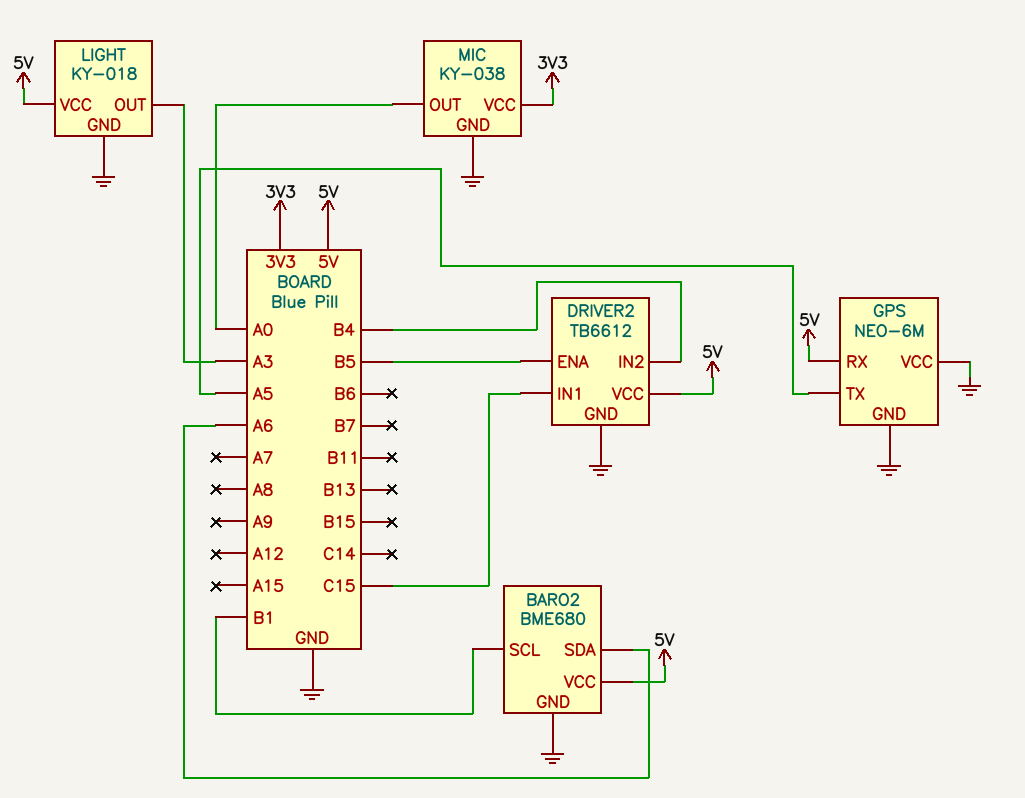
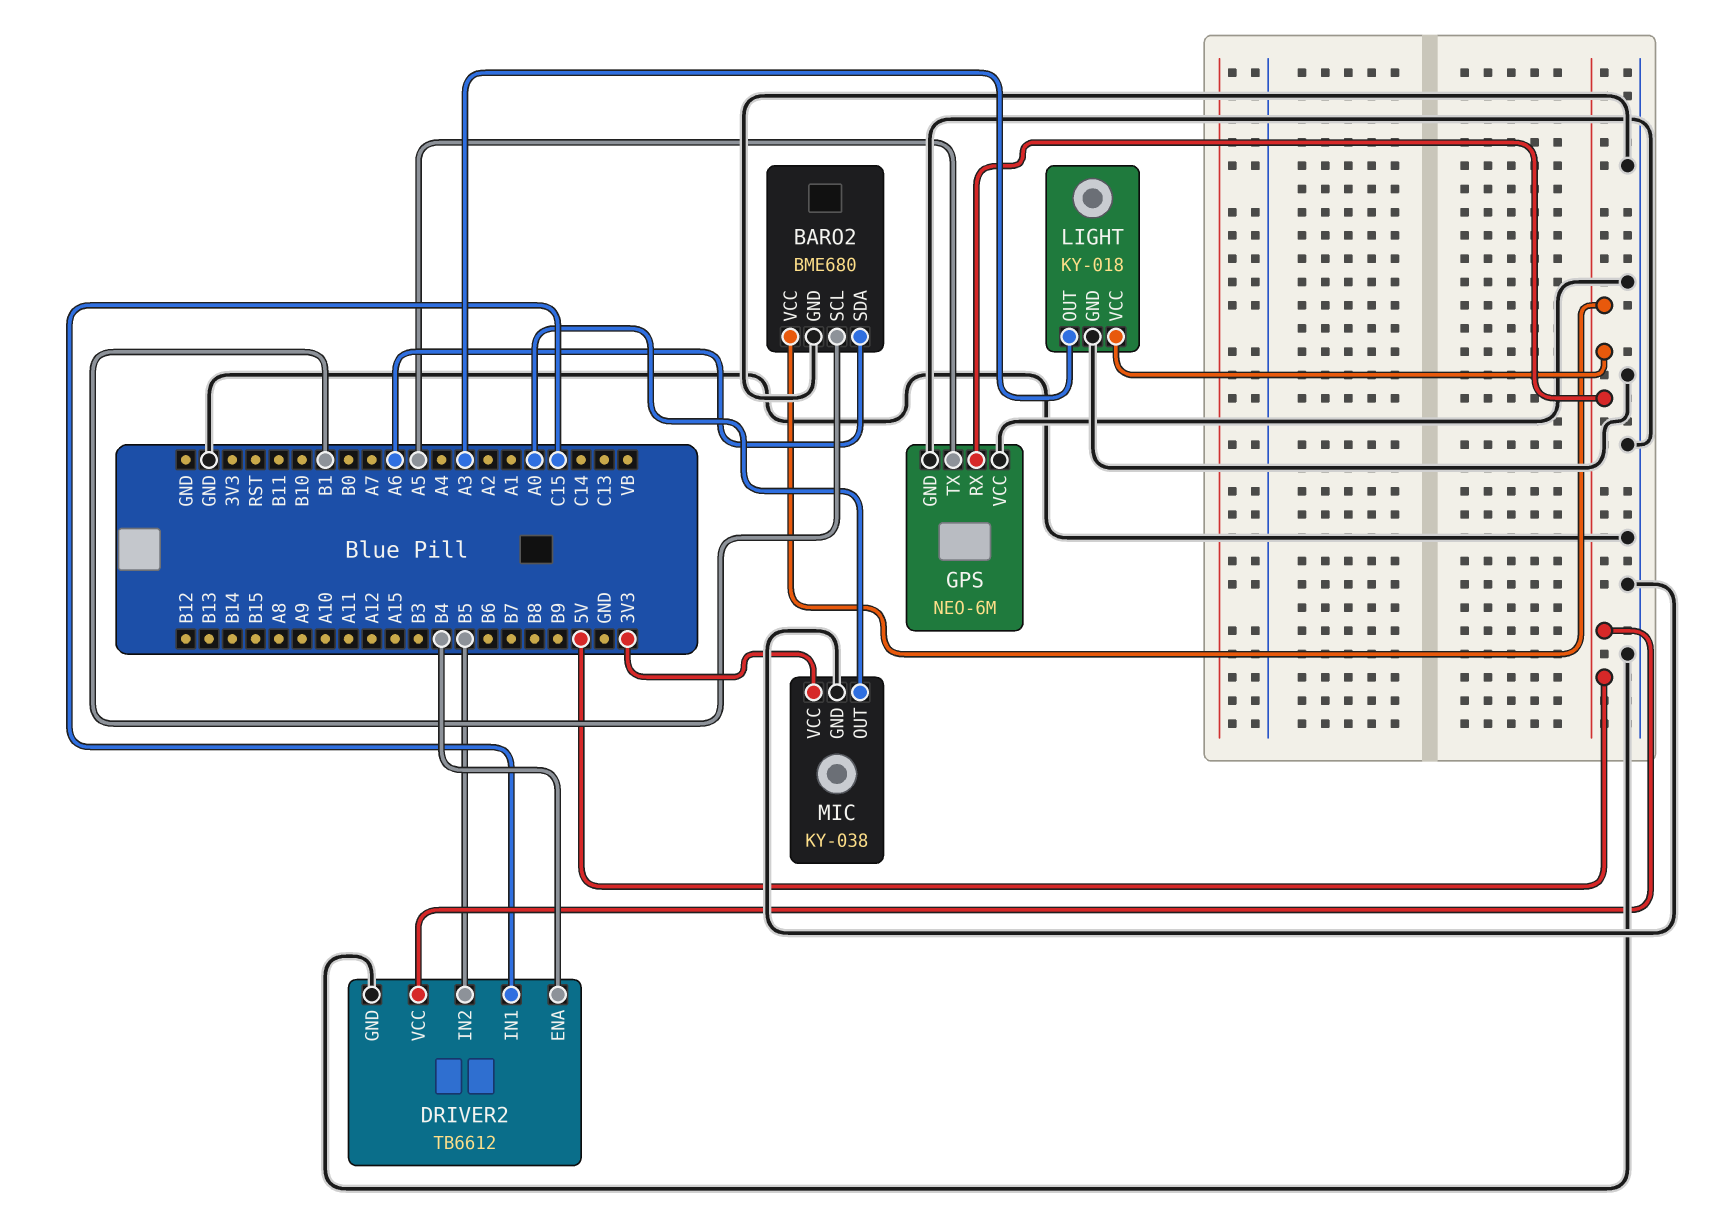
DRIVER2 pin ENA: B5 -> B4
DRIVER2 pin IN2: B4 -> B5

